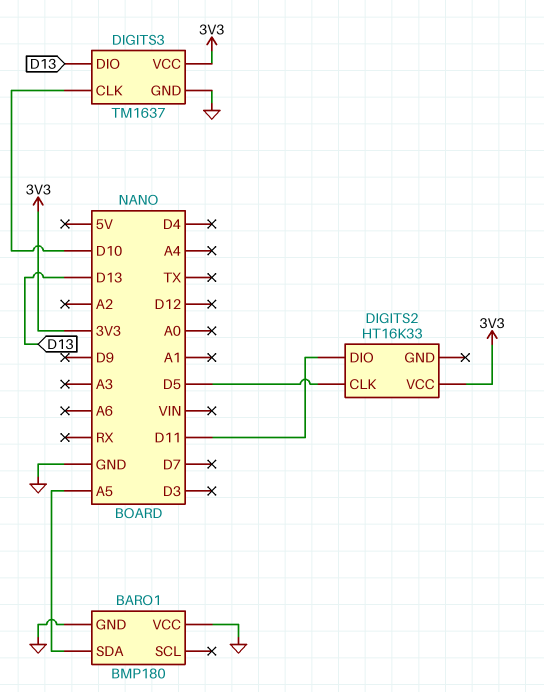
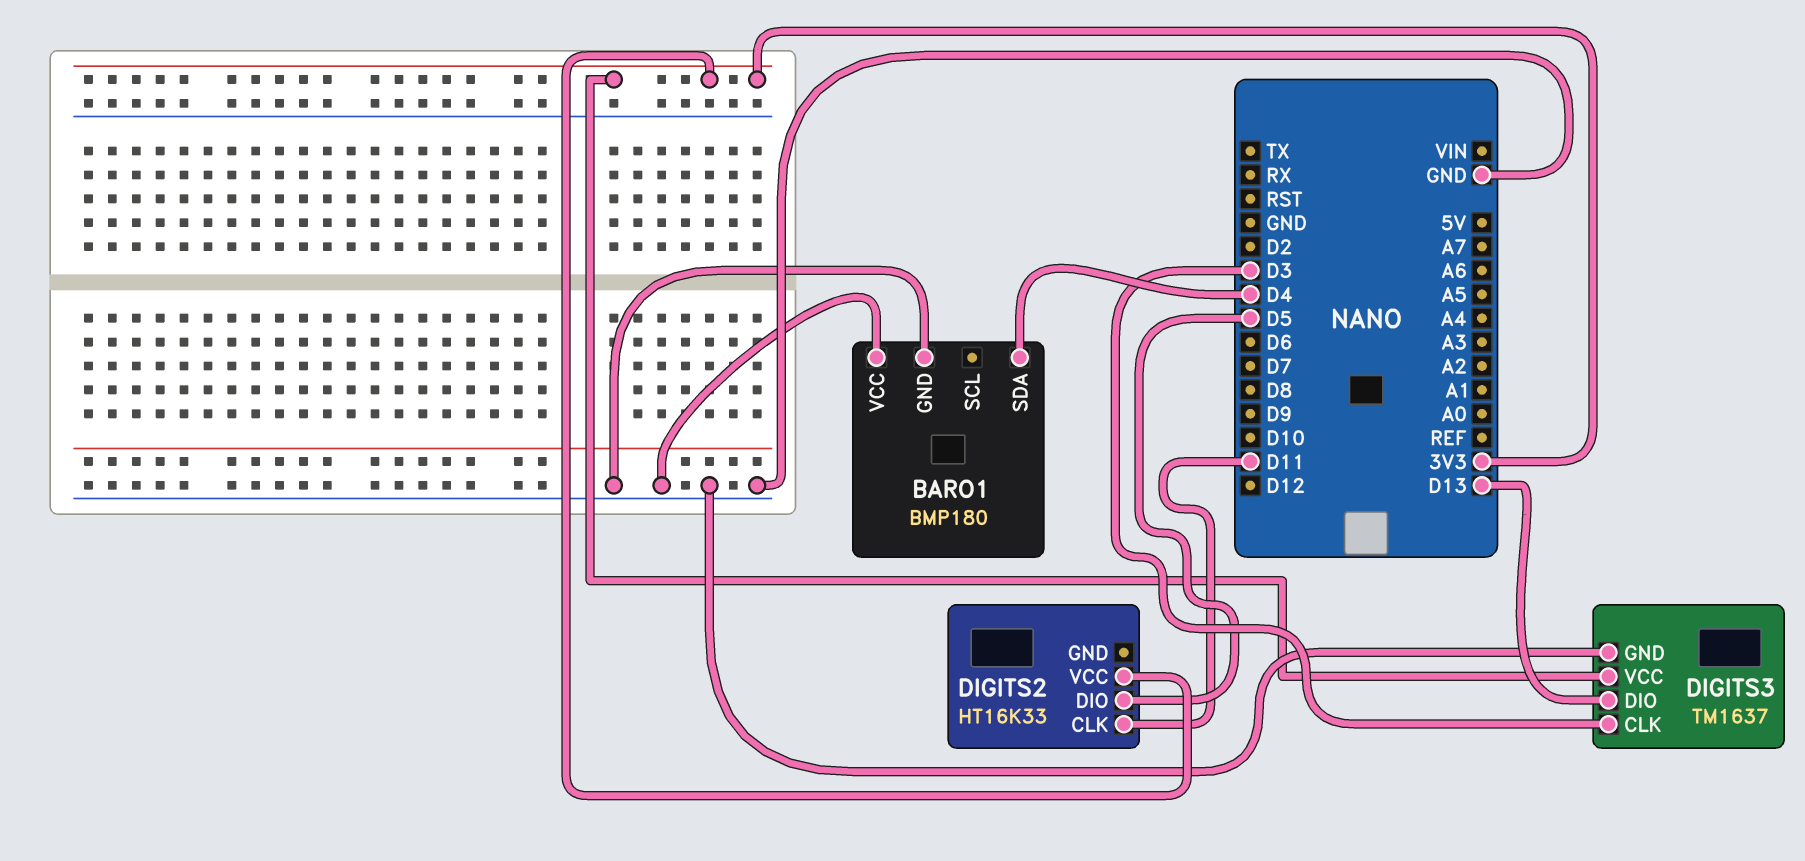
BARO1 pin SDA: A5 -> D4
DIGITS2 pin CLK: D5 -> D11
DIGITS2 pin DIO: D11 -> D5
DIGITS3 pin CLK: D10 -> D3

